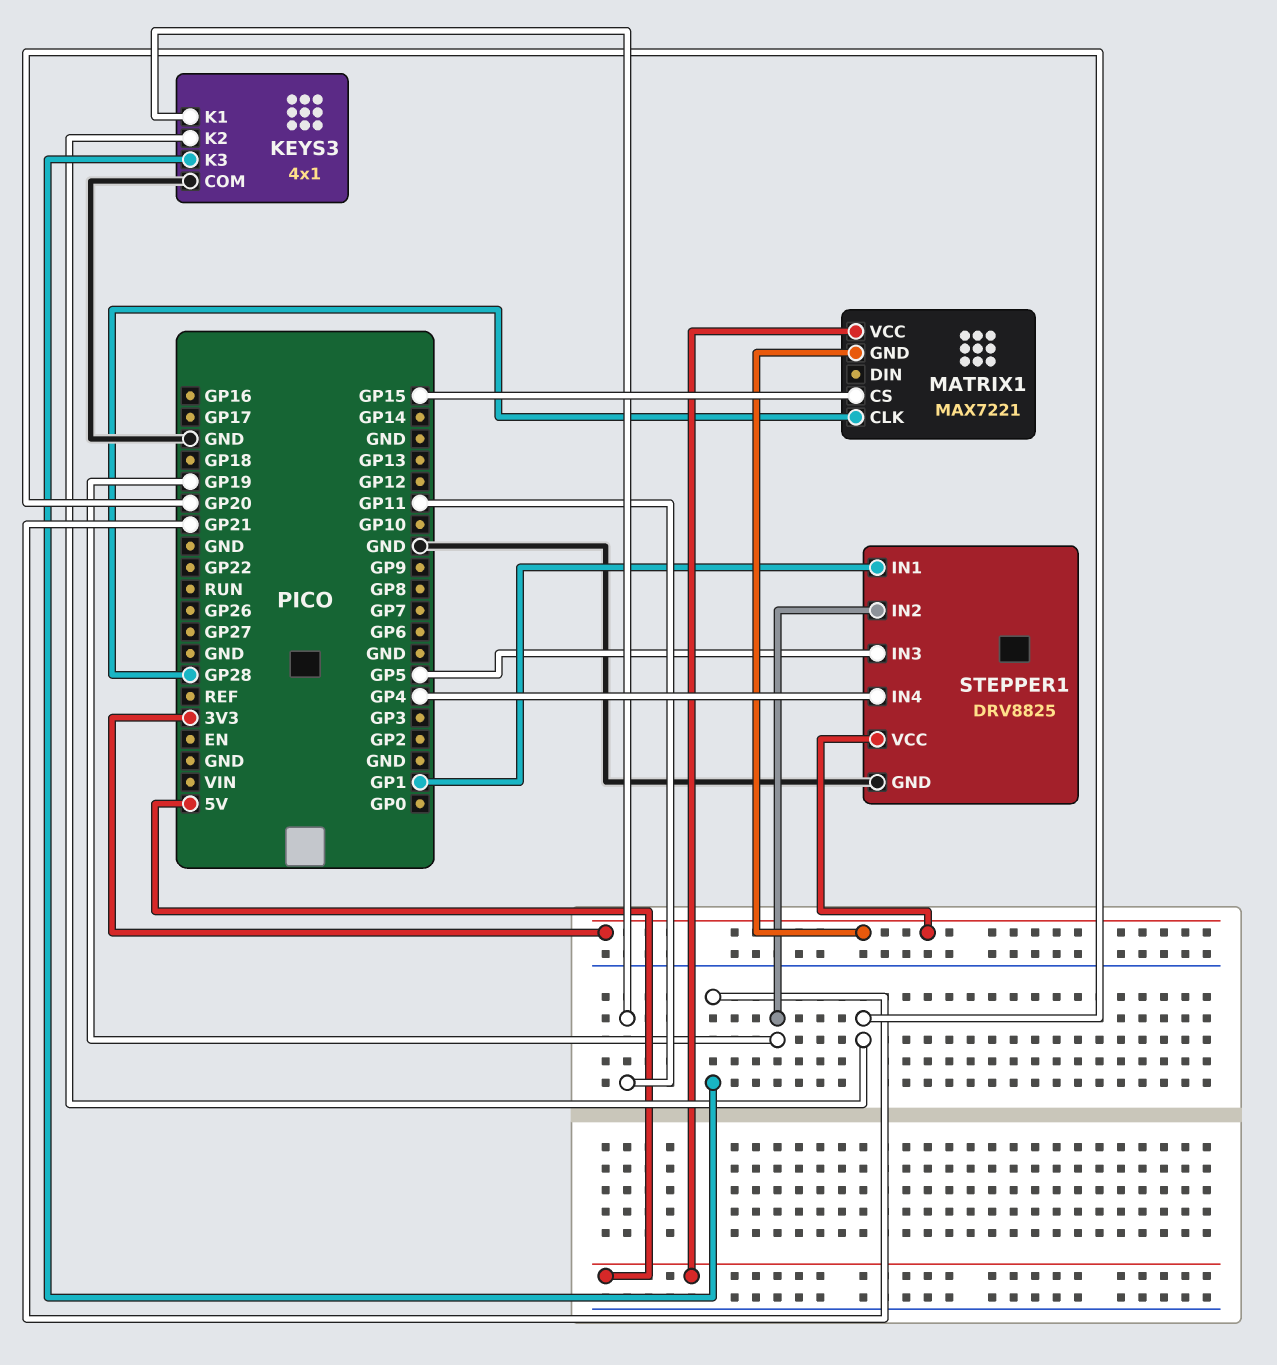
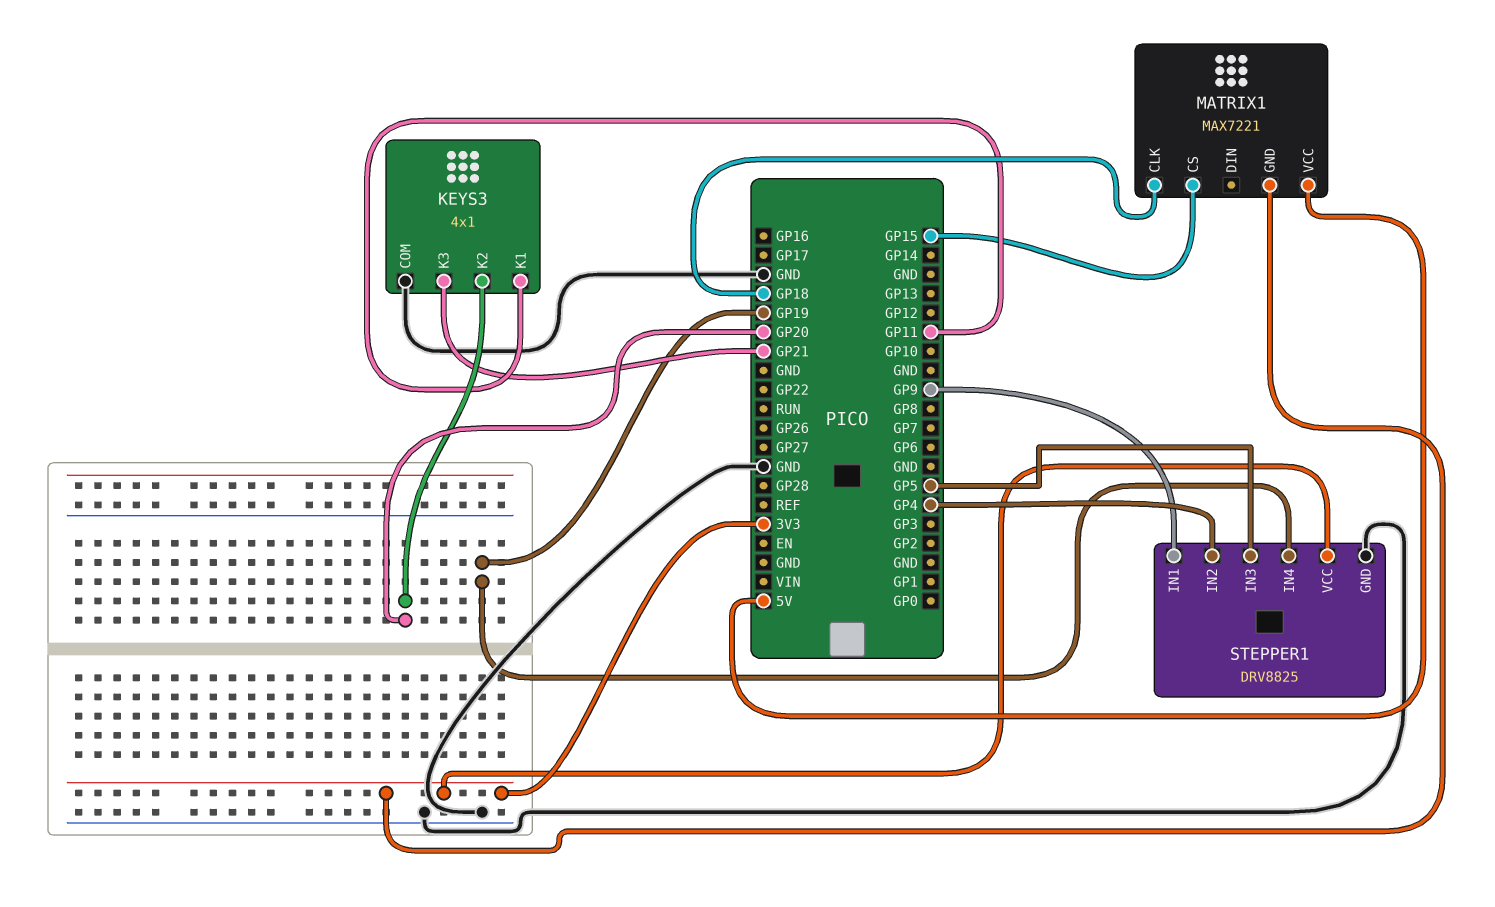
MATRIX1 pin CLK: GP28 -> GP18
STEPPER1 pin IN1: GP1 -> GP9
STEPPER1 pin IN2: GP19 -> GP4
STEPPER1 pin IN4: GP4 -> GP19

